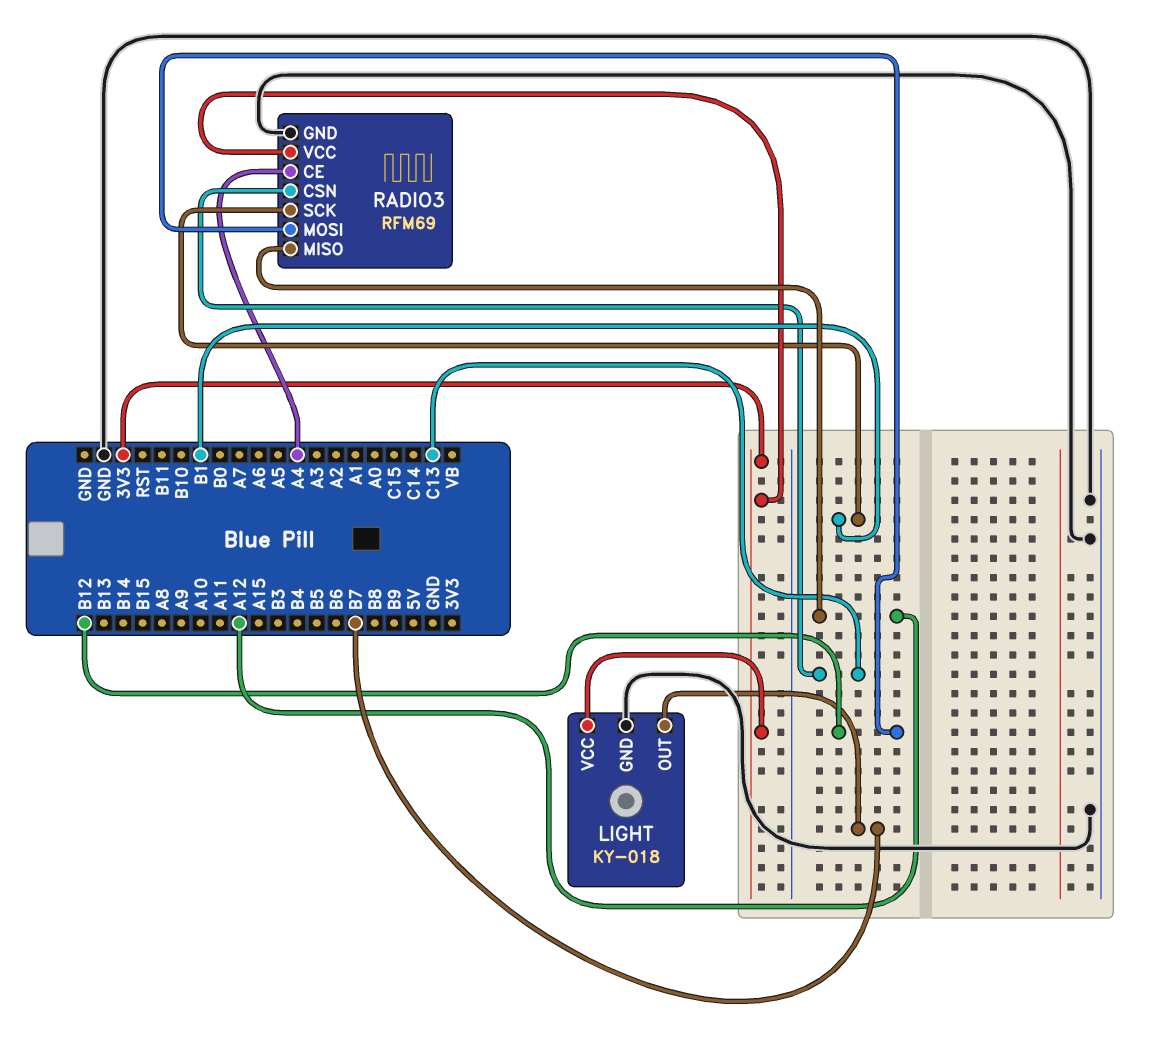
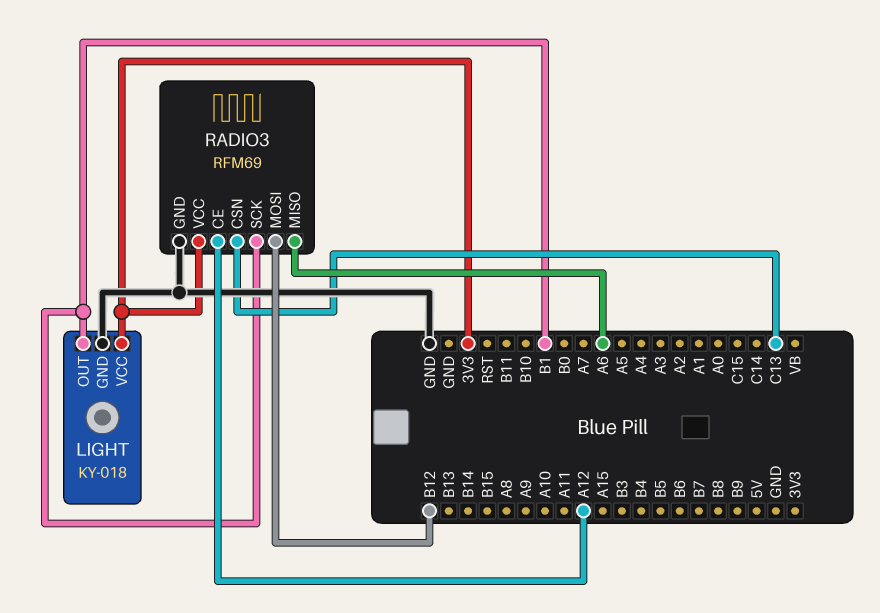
LIGHT pin OUT: B7 -> B1
RADIO3 pin CE: A4 -> A12
RADIO3 pin MISO: A12 -> A6

